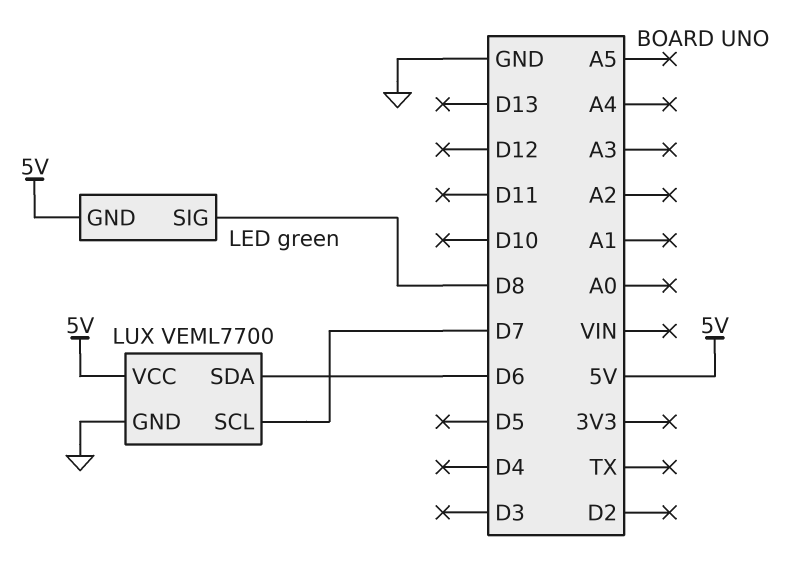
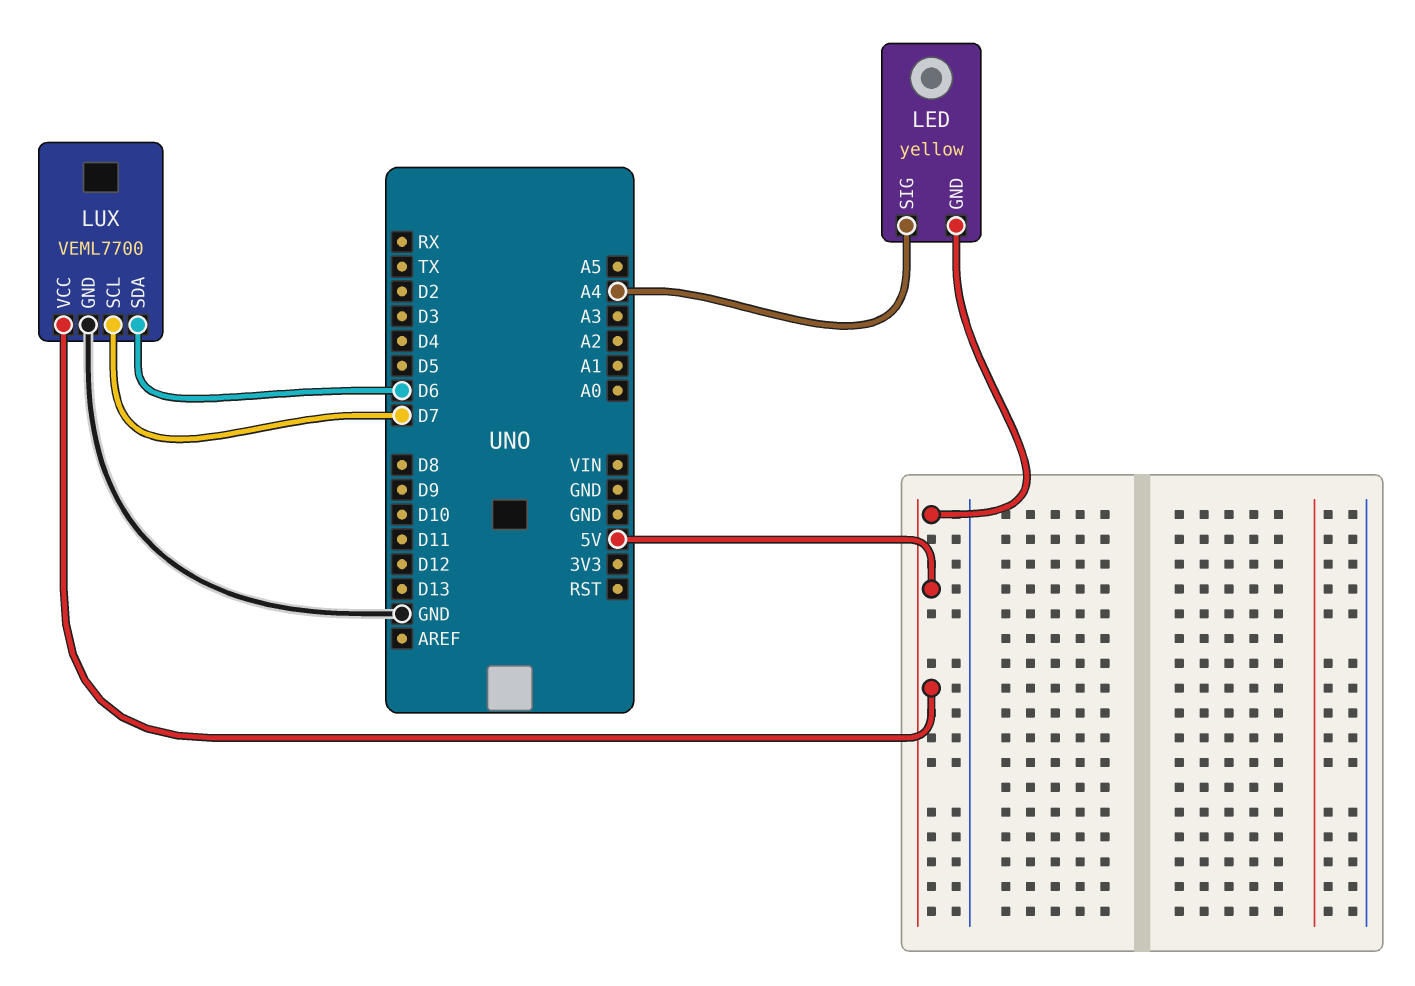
LED: green -> yellow
LED pin SIG: D8 -> A4

